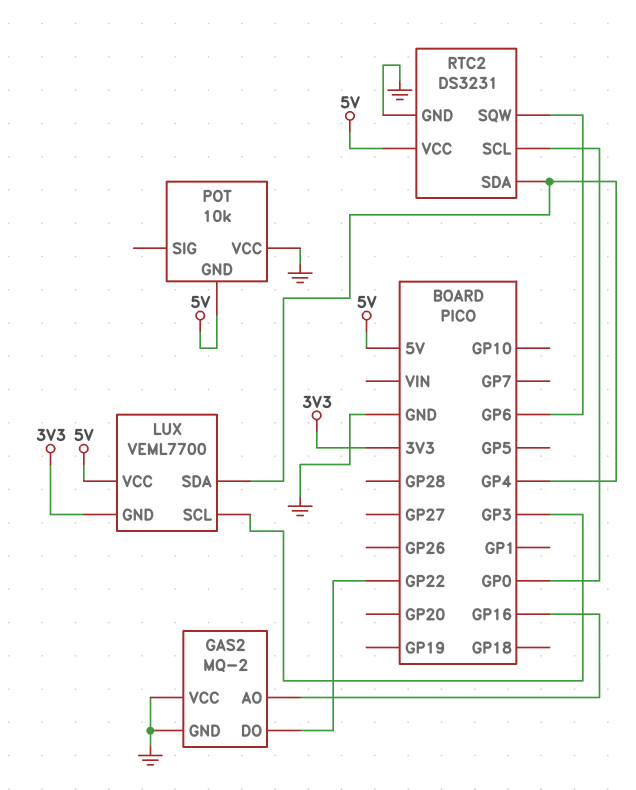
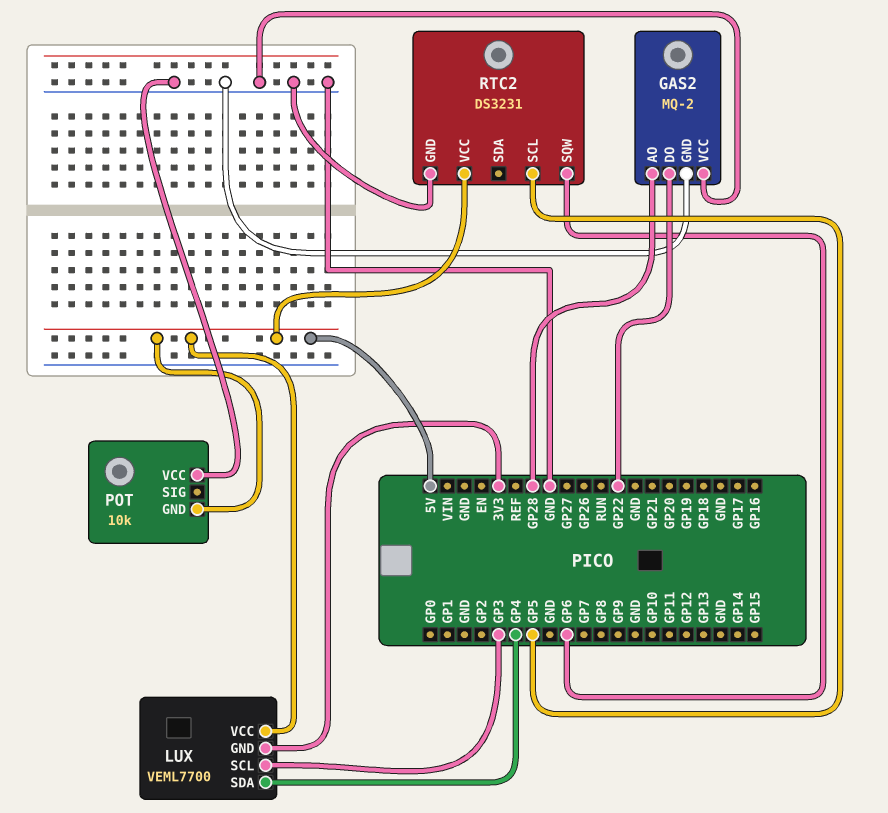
GAS2 pin AO: GP16 -> GP28
RTC2 pin SCL: GP0 -> GP5
RTC2 pin SDA: GP4 -> none

